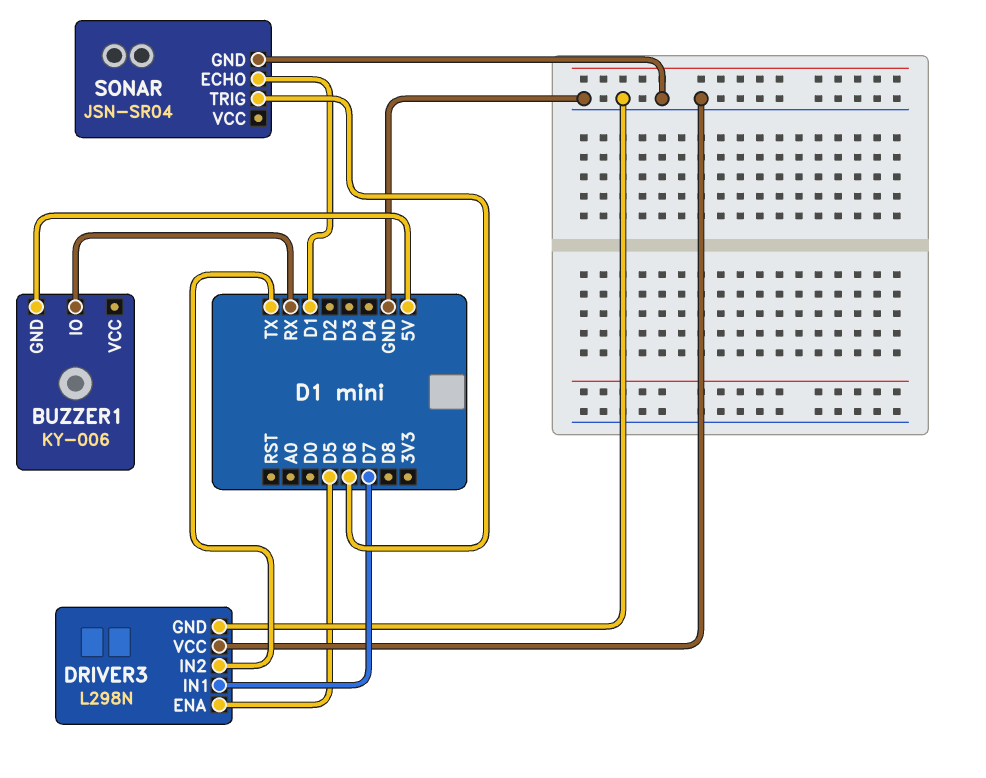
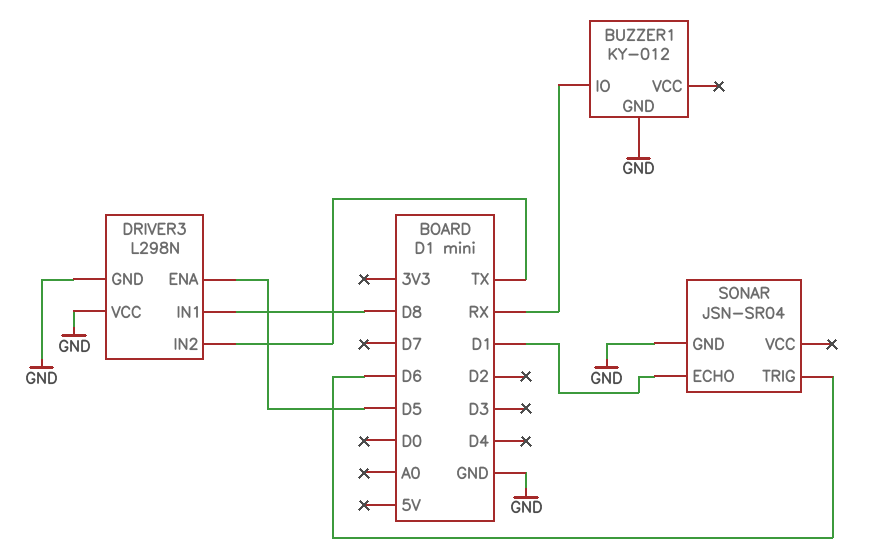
BUZZER1: KY-006 -> KY-012
BUZZER1 pin GND: 5V -> GND
DRIVER3 pin IN1: D7 -> D8

